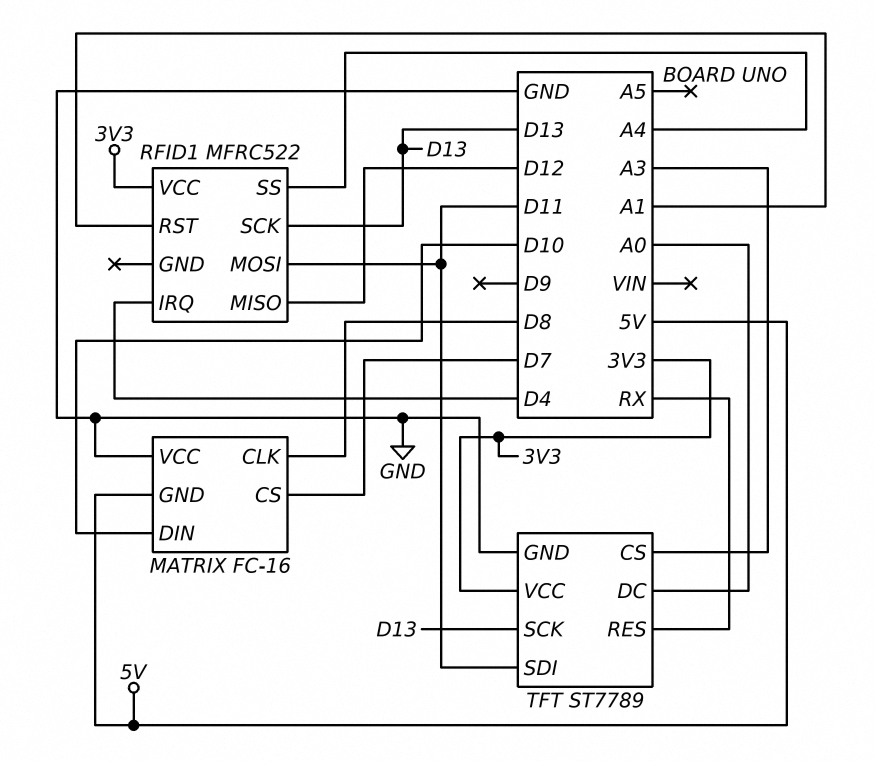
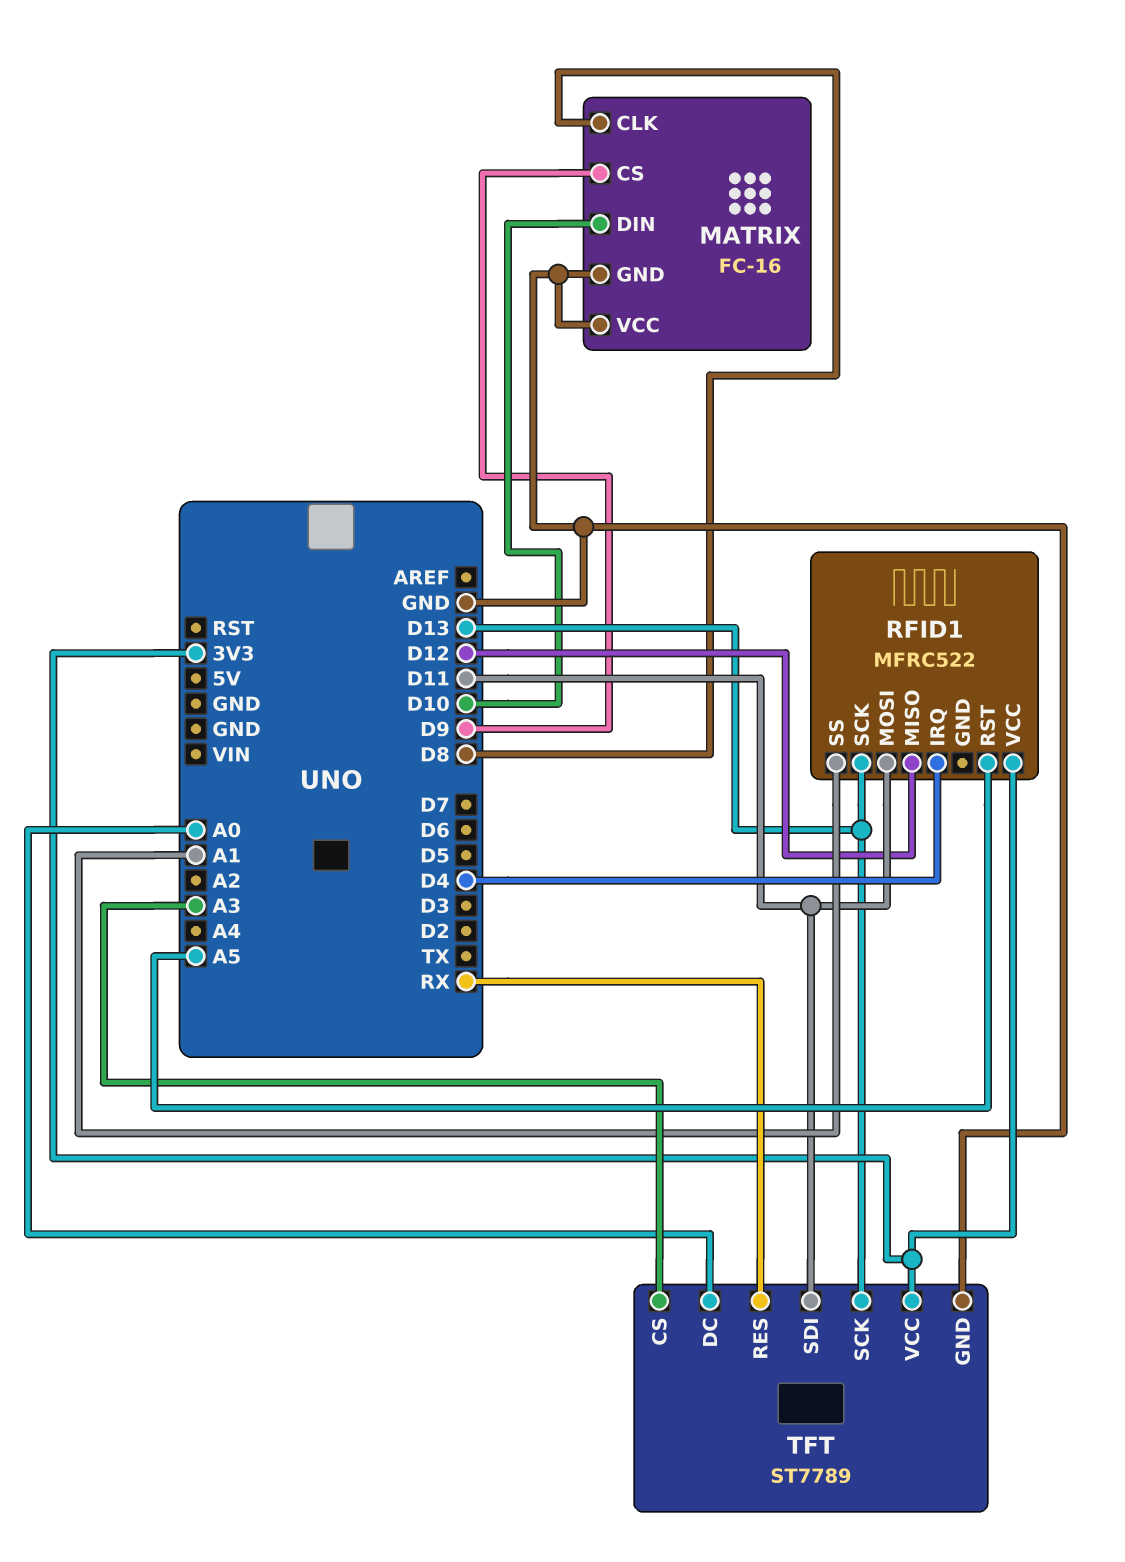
MATRIX pin CS: D7 -> D9
MATRIX pin GND: 5V -> GND
RFID1 pin RST: A1 -> A5
RFID1 pin SS: A4 -> A1

